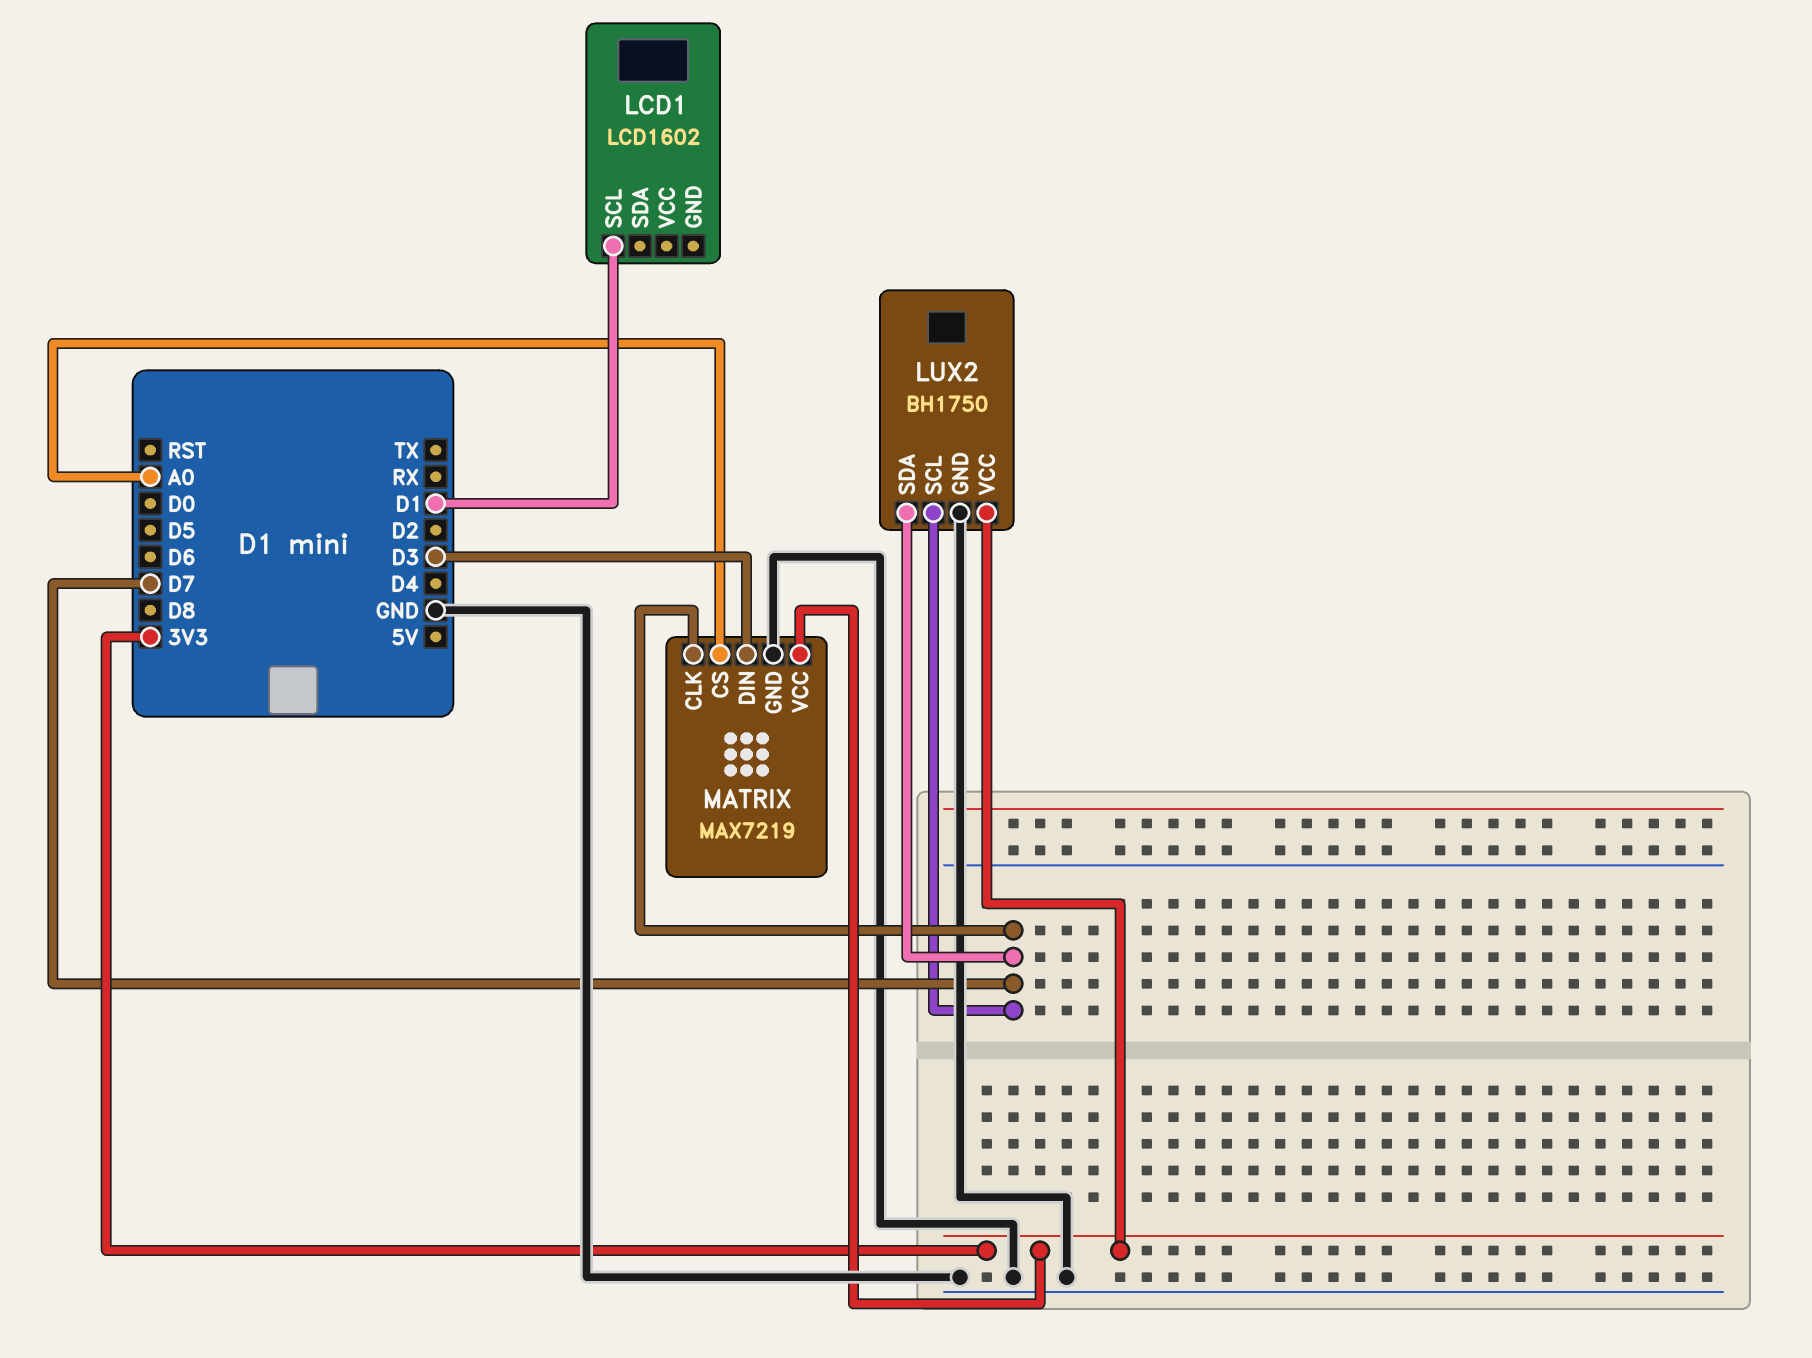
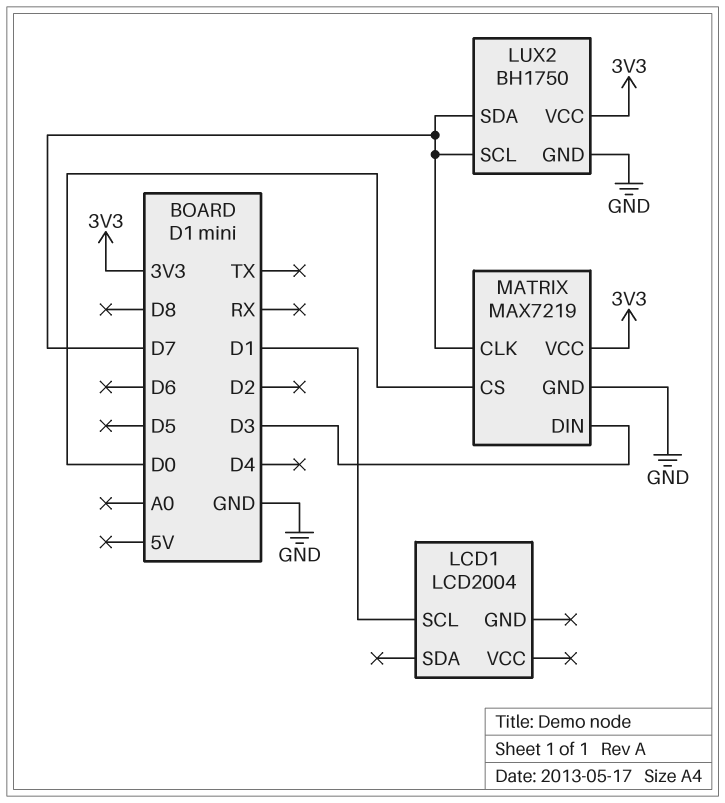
LCD1: LCD1602 -> LCD2004
MATRIX pin CS: A0 -> D0

